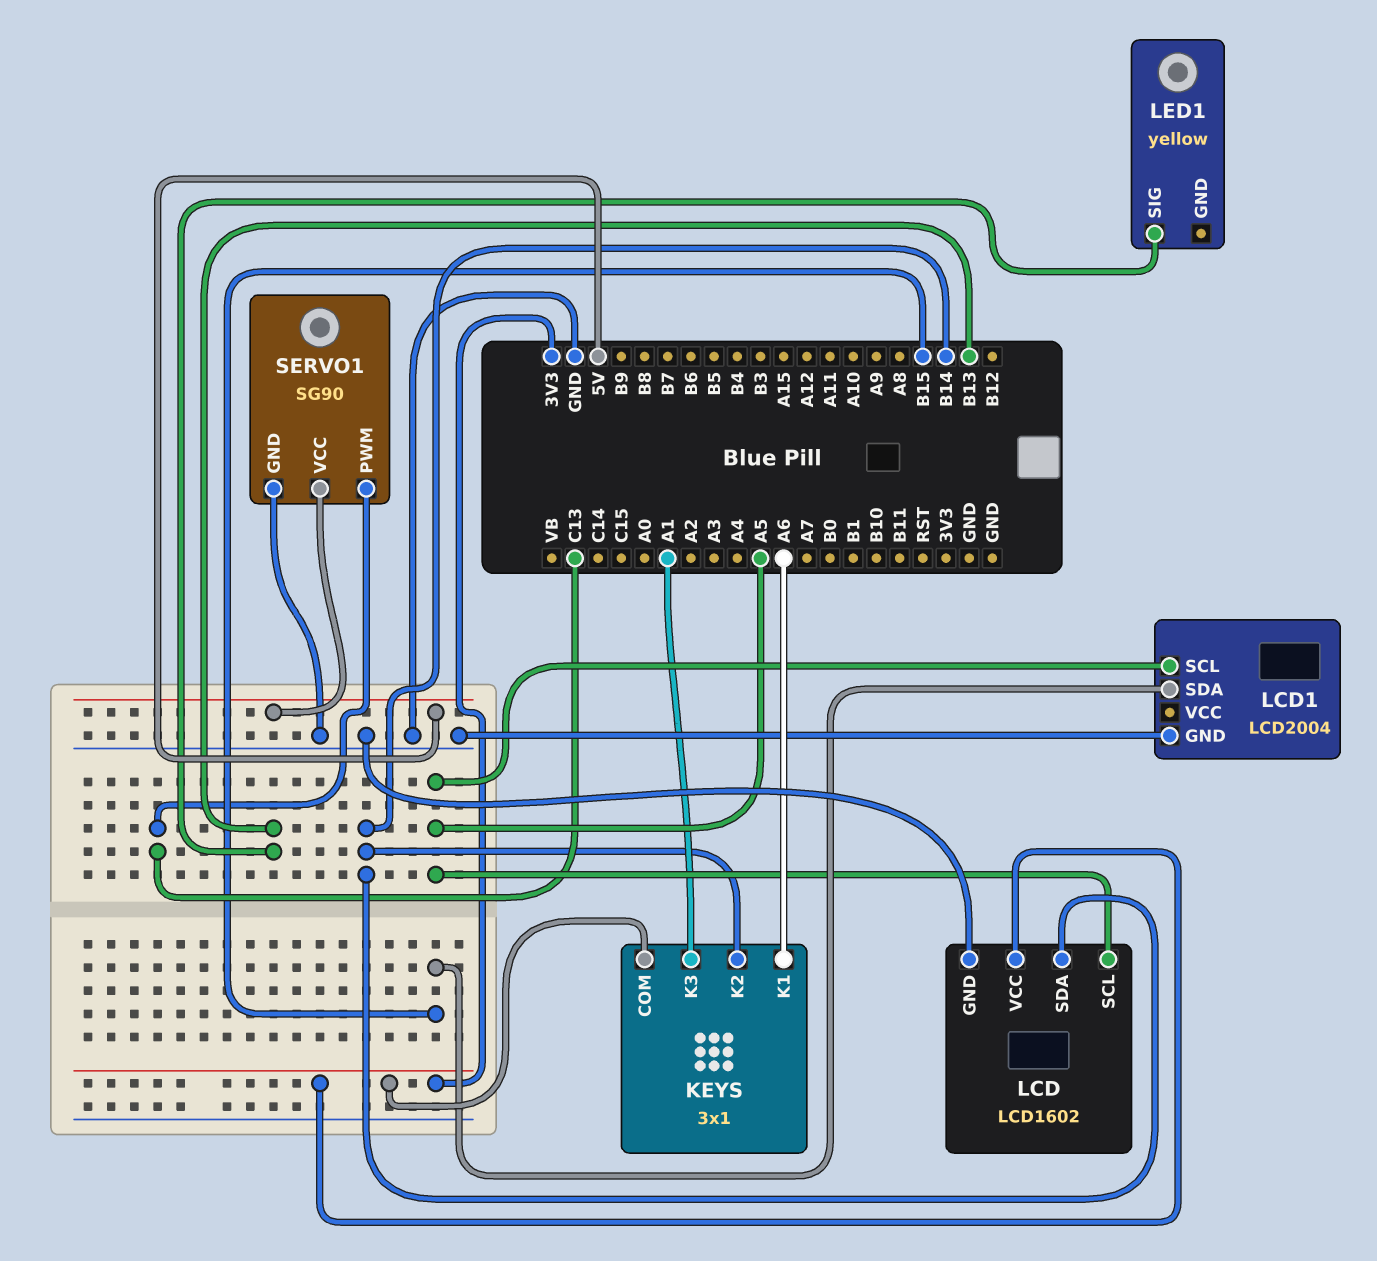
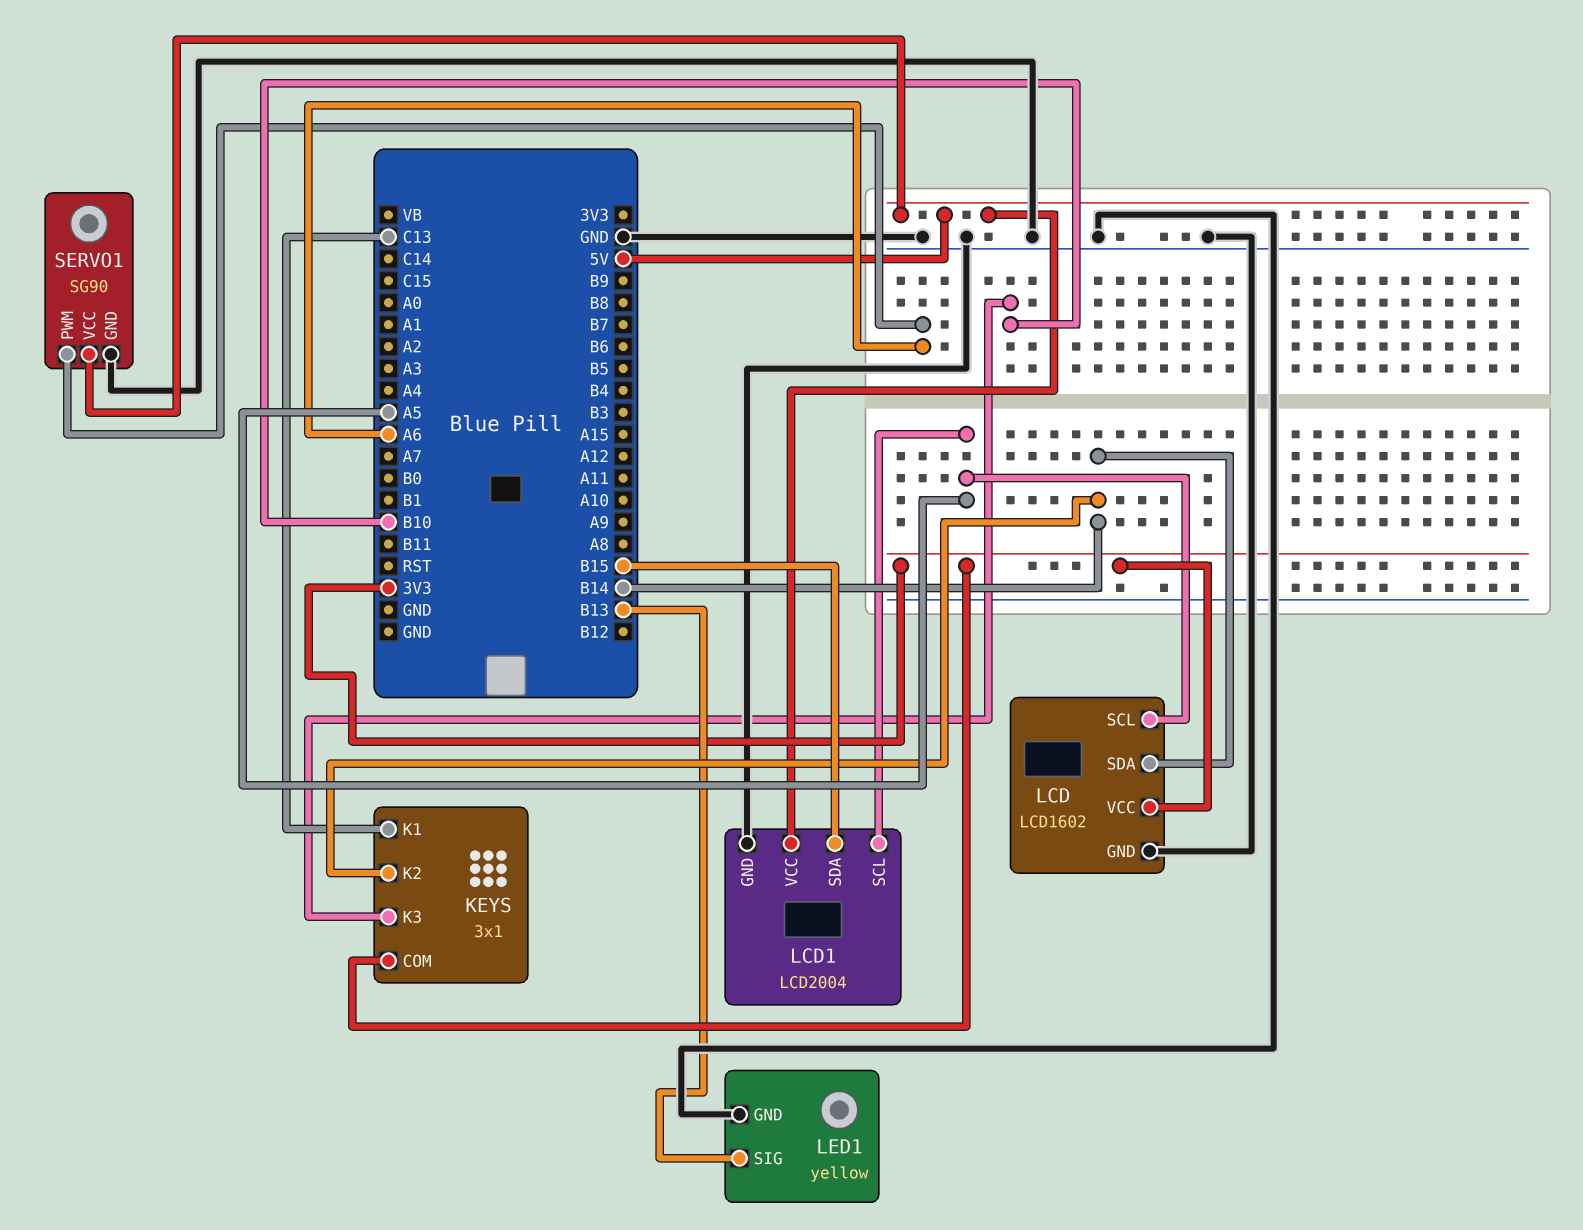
KEYS pin K1: A6 -> C13
KEYS pin K3: A1 -> B10
LCD1 pin VCC: none -> 5V
LED1 pin GND: none -> GND
SERVO1 pin PWM: C13 -> A6

